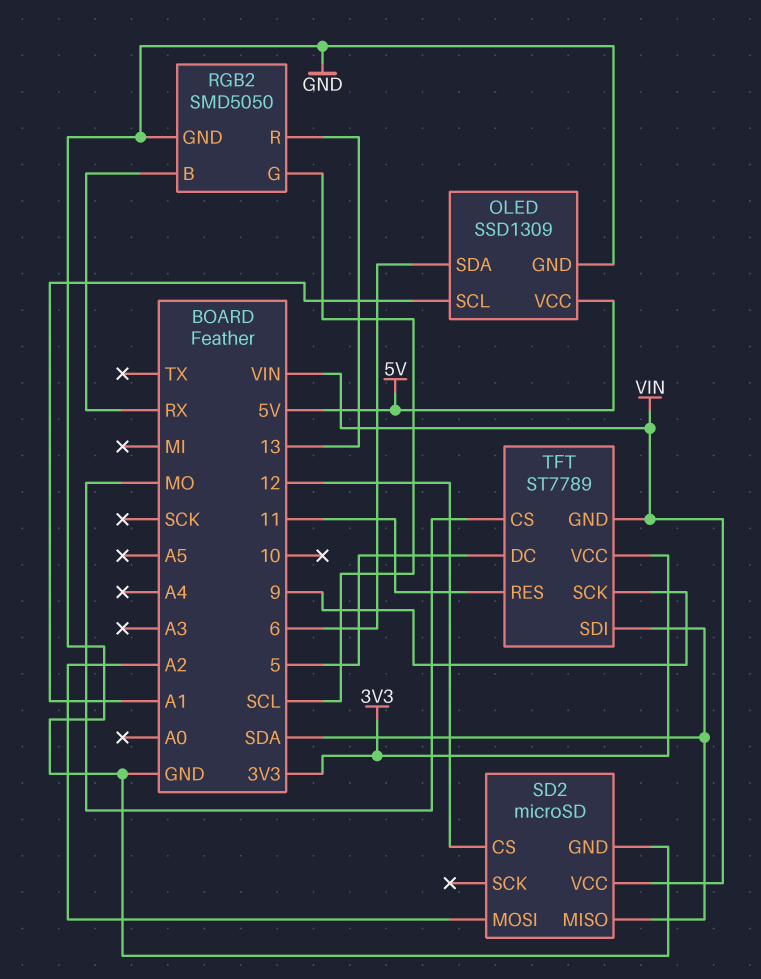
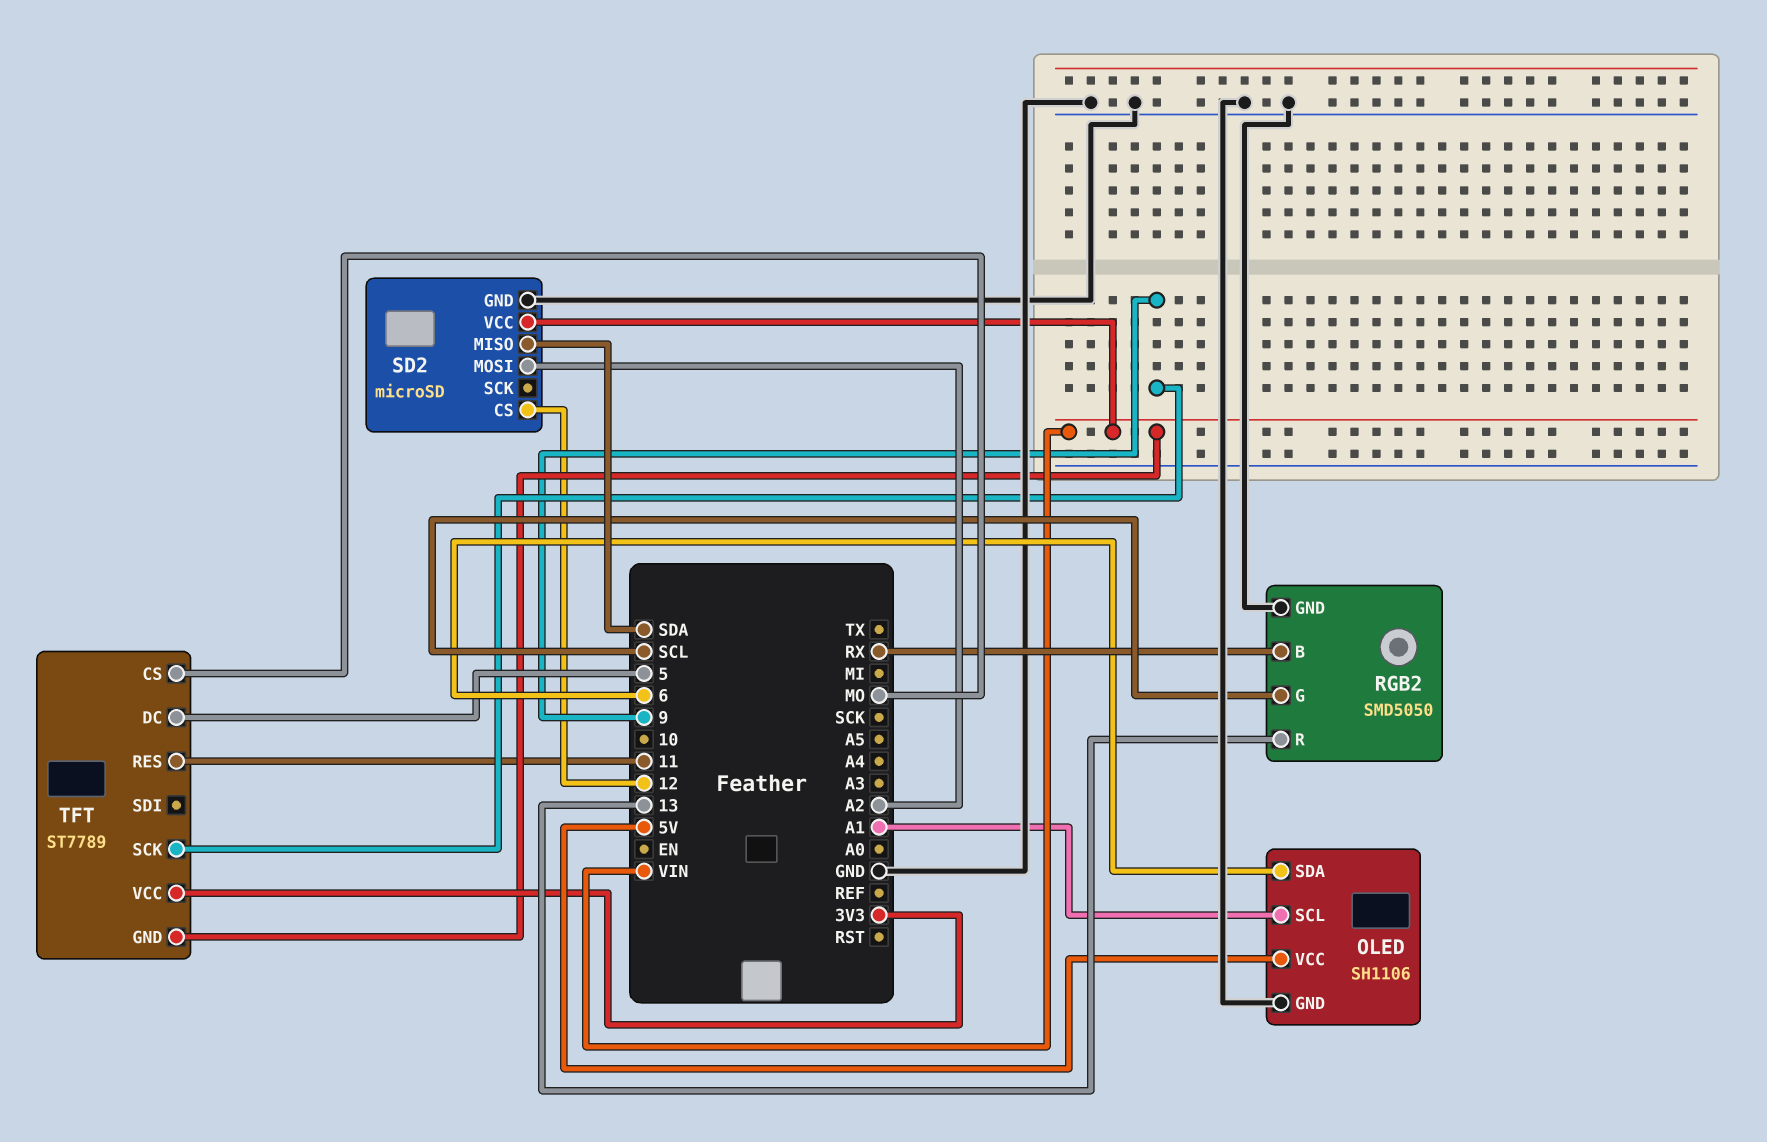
OLED: SSD1309 -> SH1106
TFT pin SDI: SDA -> none

